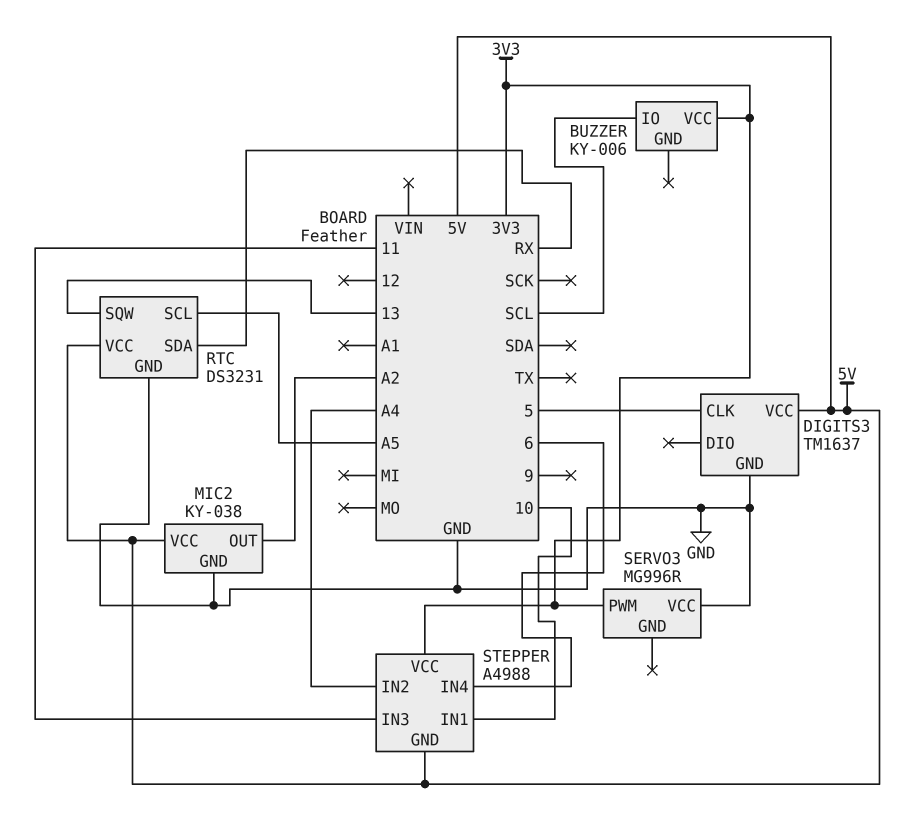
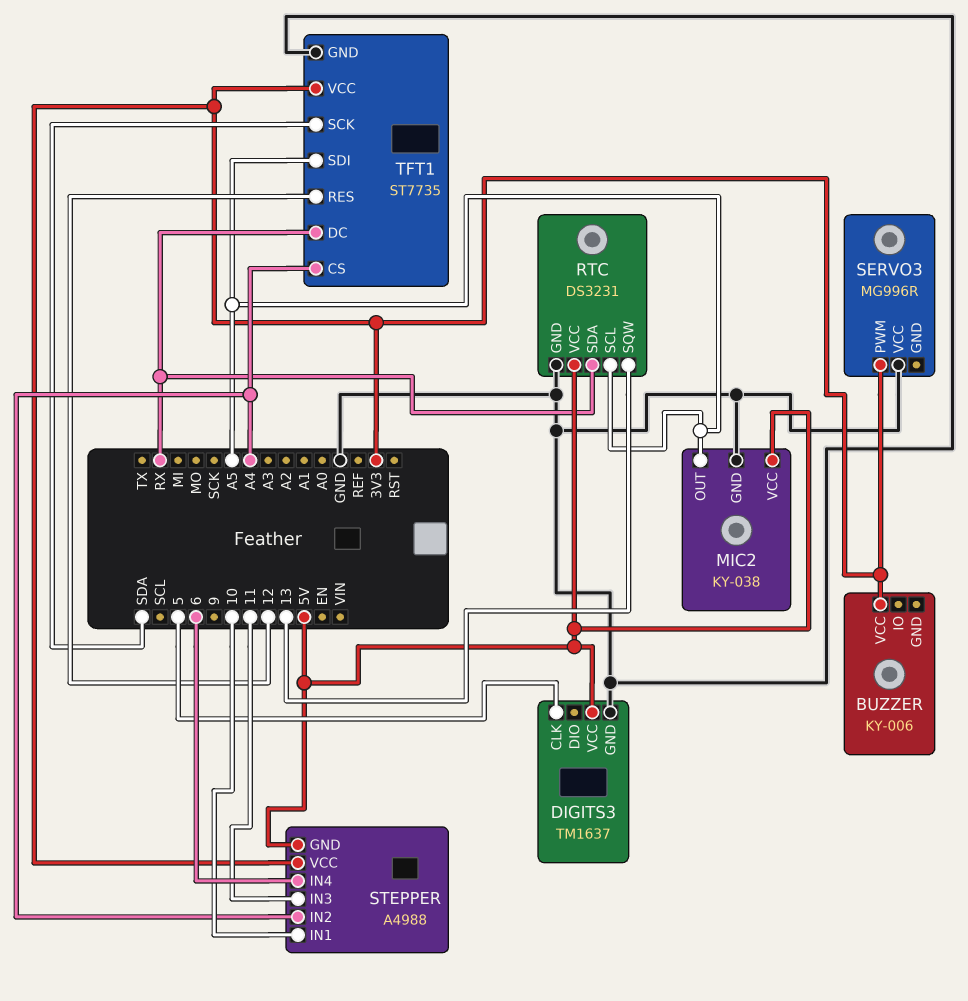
BUZZER pin IO: SCL -> none
MIC2 pin OUT: A2 -> A5
TFT1: none -> ST7735
TFT1 pin CS: none -> A4
TFT1 pin DC: none -> RX
TFT1 pin GND: none -> GND
TFT1 pin RES: none -> 12
TFT1 pin SCK: none -> SDA
TFT1 pin SDI: none -> A5
TFT1 pin VCC: none -> 3V3

